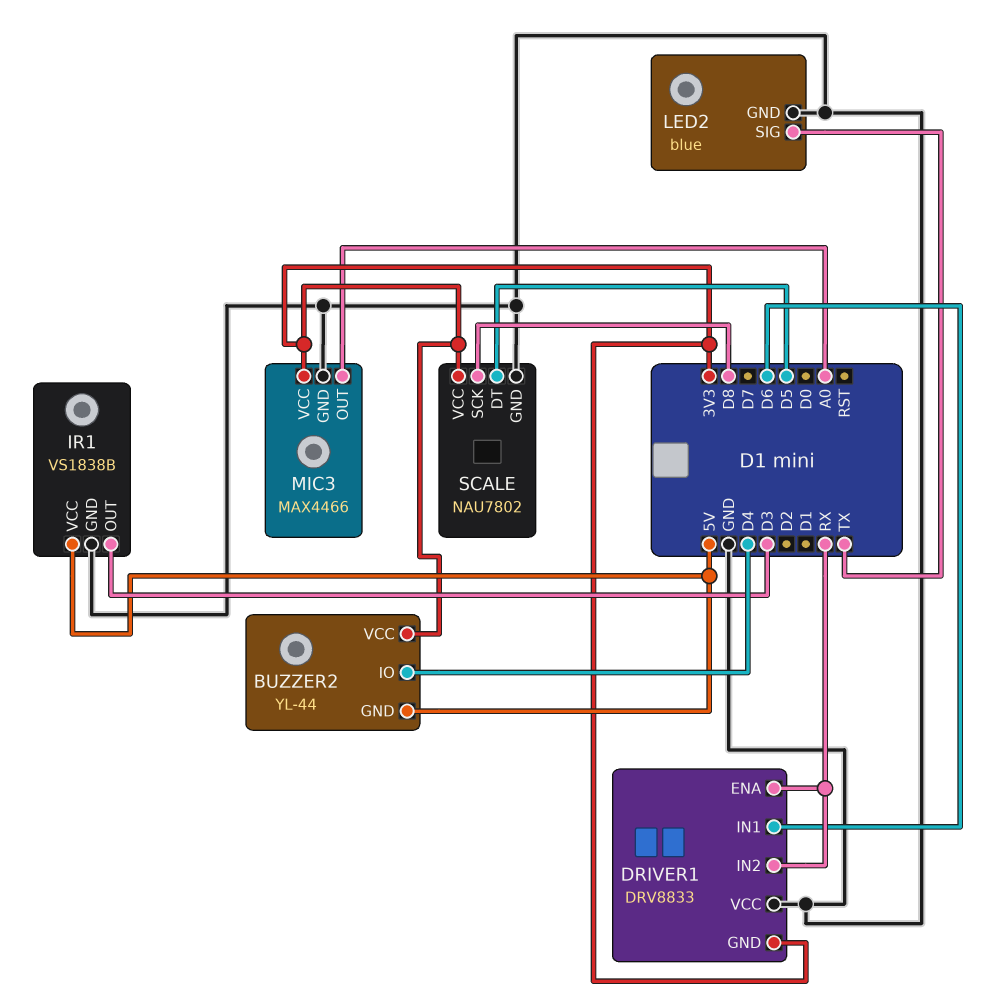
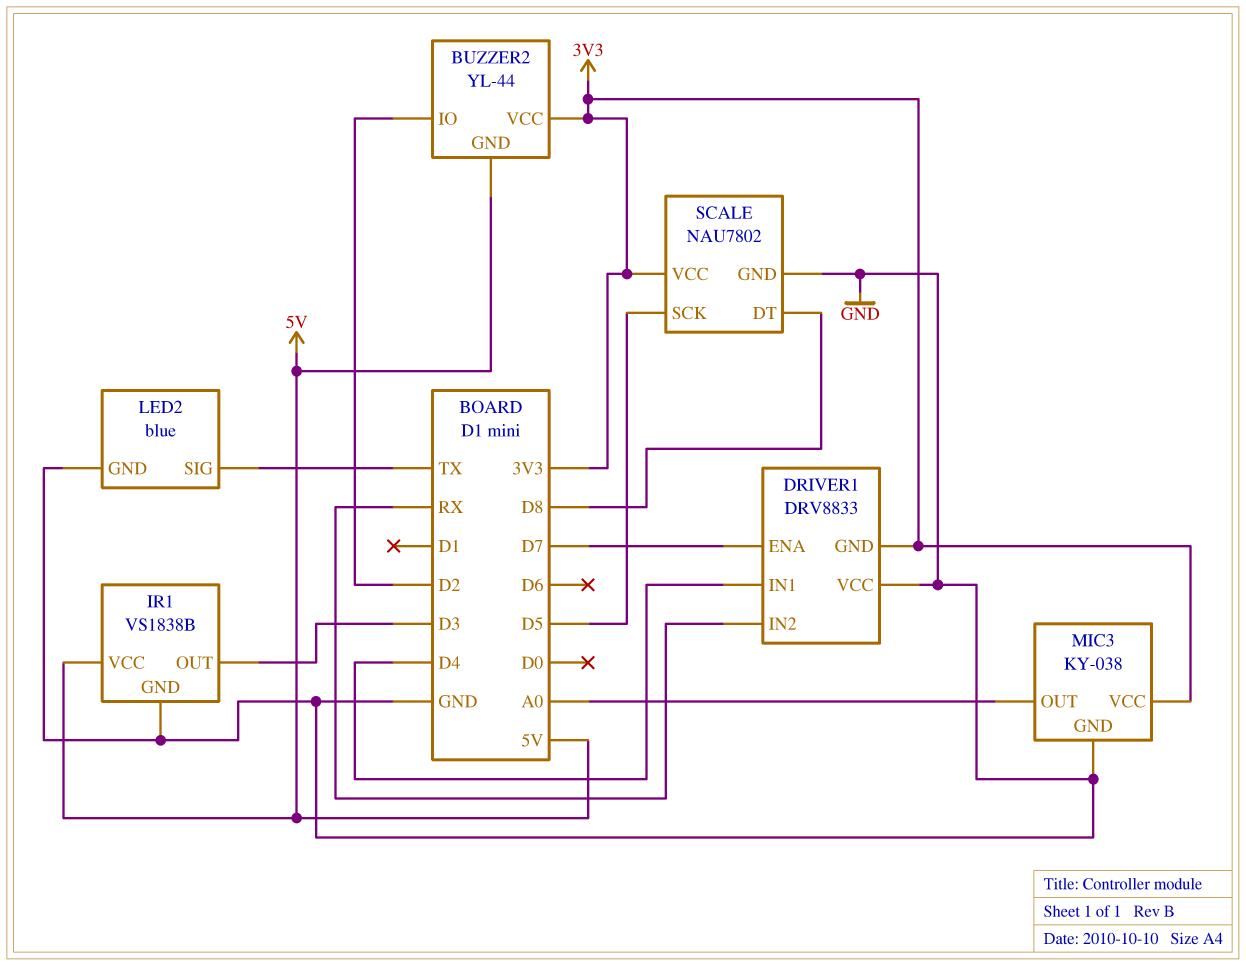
BUZZER2 pin IO: D4 -> D2
DRIVER1 pin ENA: RX -> D7
DRIVER1 pin IN1: D6 -> D4
MIC3: MAX4466 -> KY-038
SCALE pin DT: D5 -> D8
SCALE pin SCK: D8 -> D5

